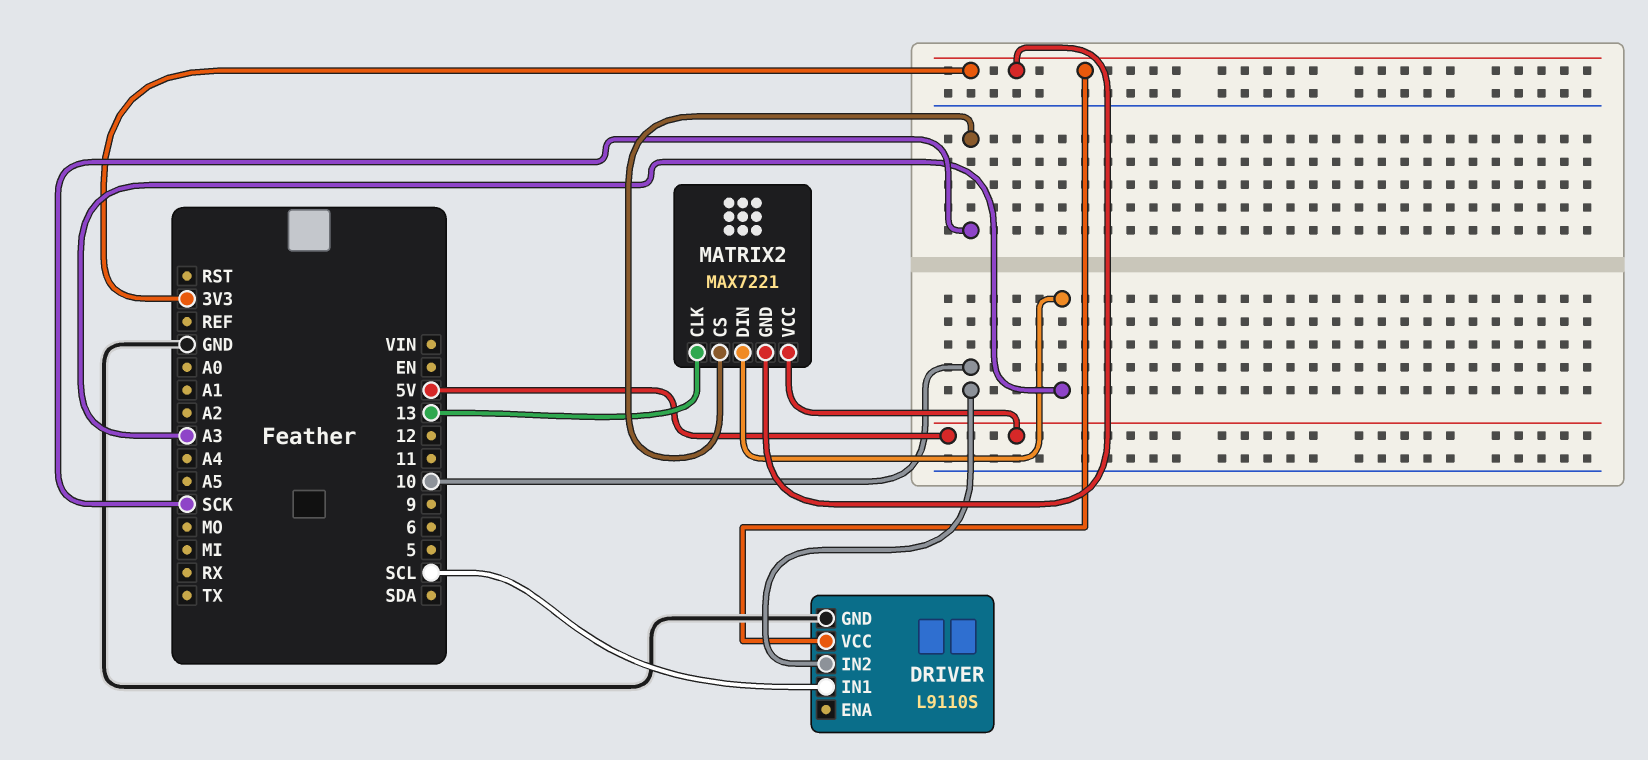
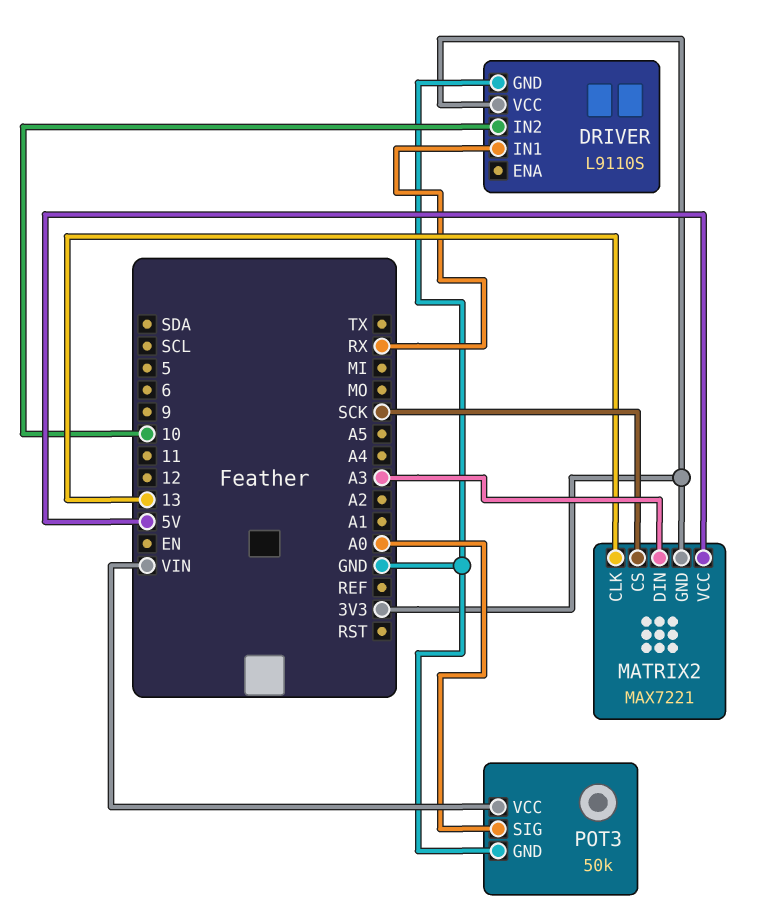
DRIVER pin IN1: SCL -> RX
POT3: none -> 50k
POT3 pin GND: none -> GND
POT3 pin SIG: none -> A0
POT3 pin VCC: none -> VIN

